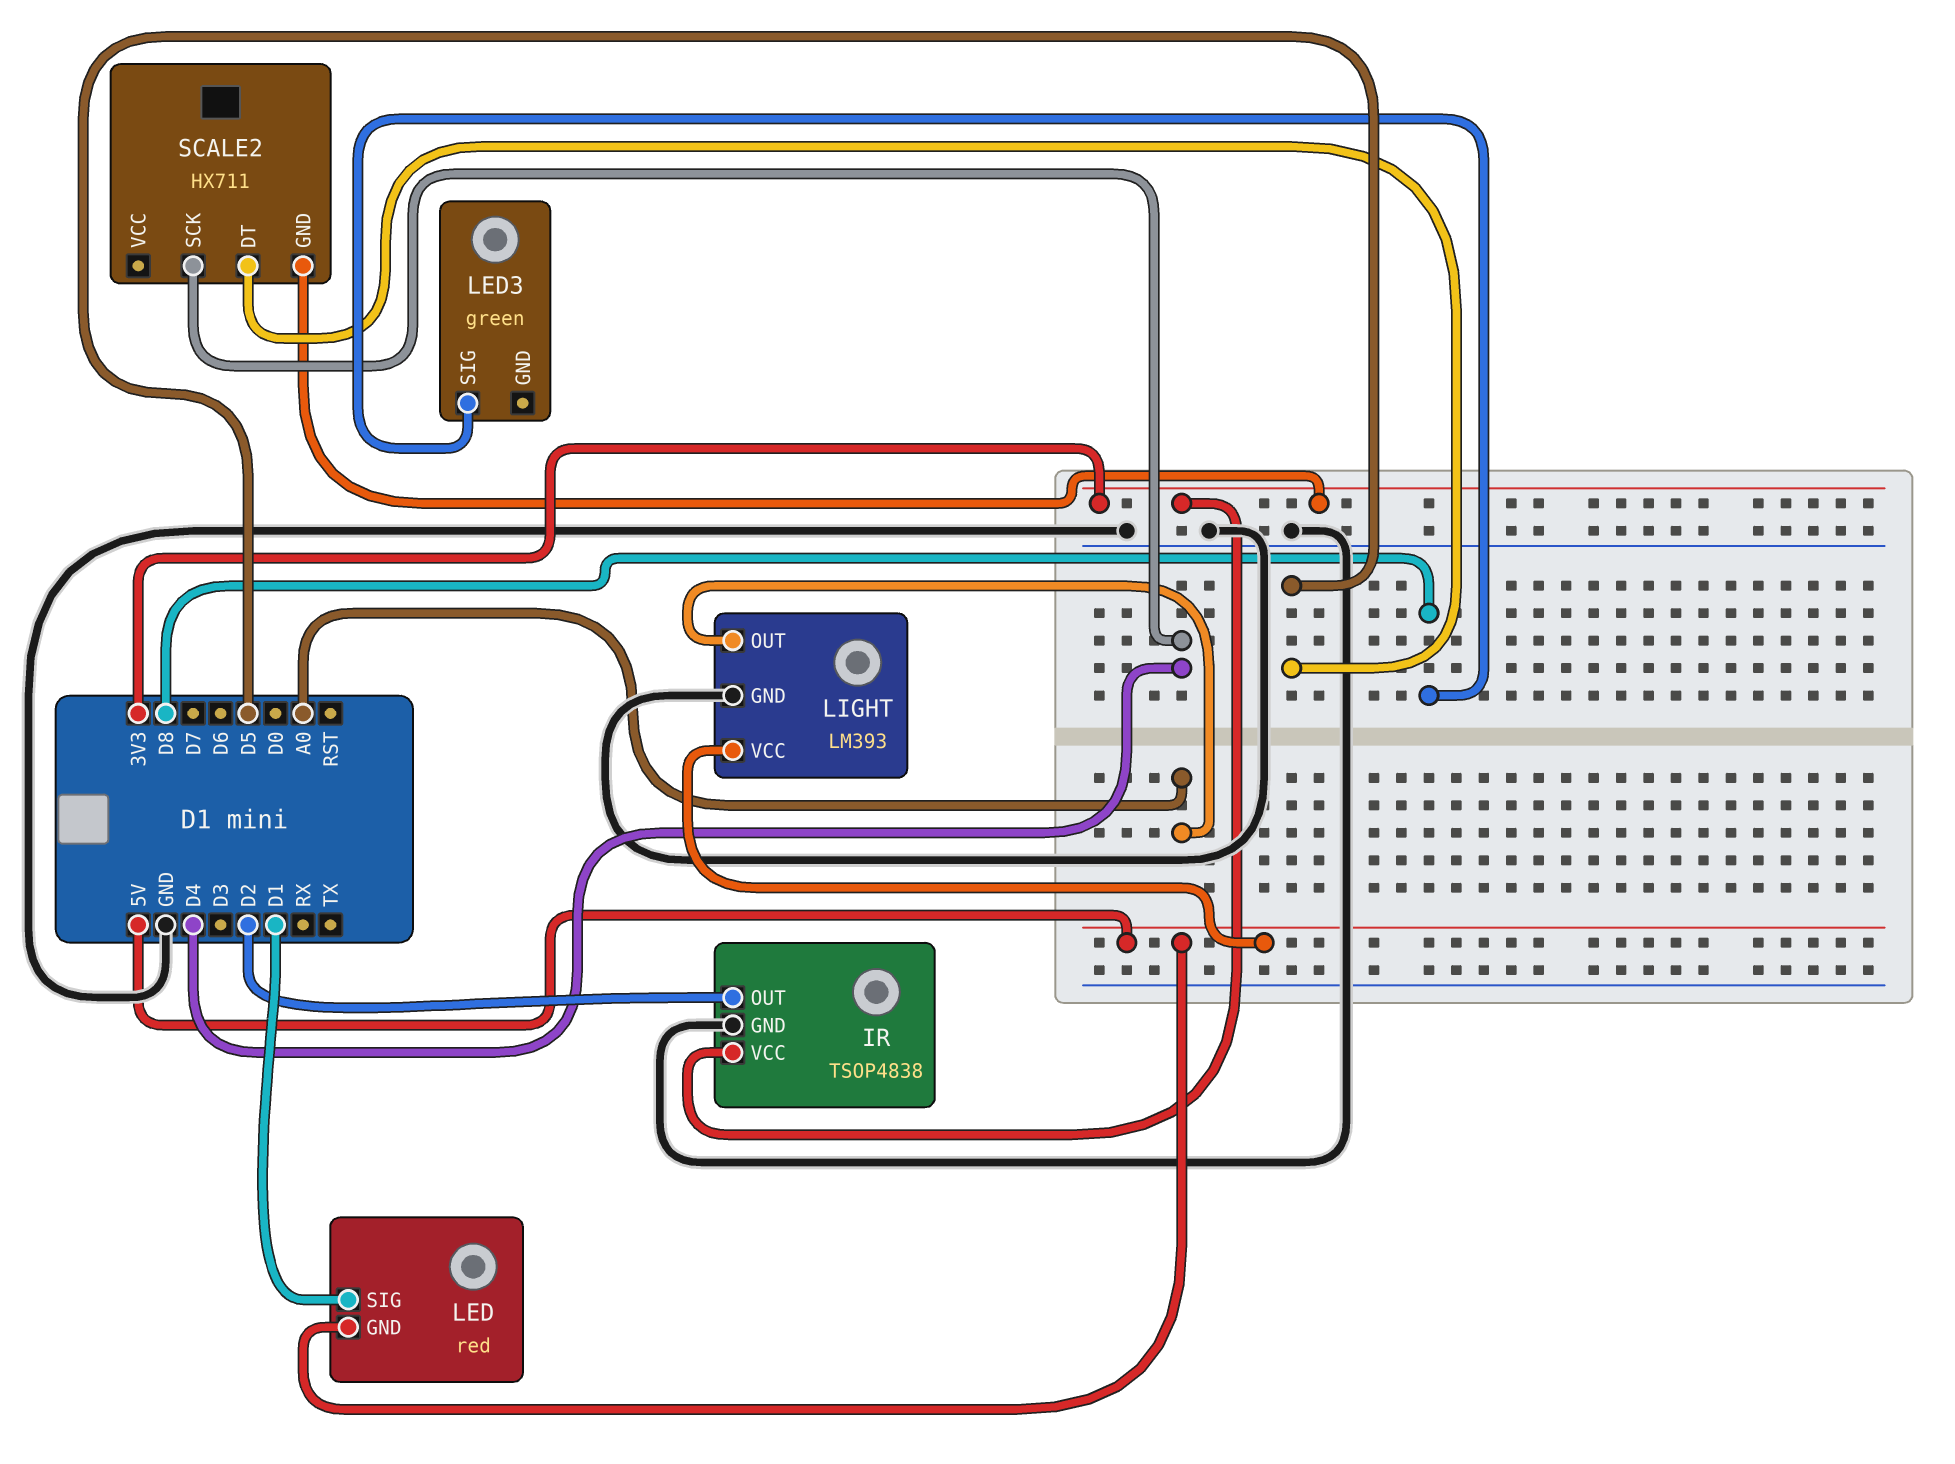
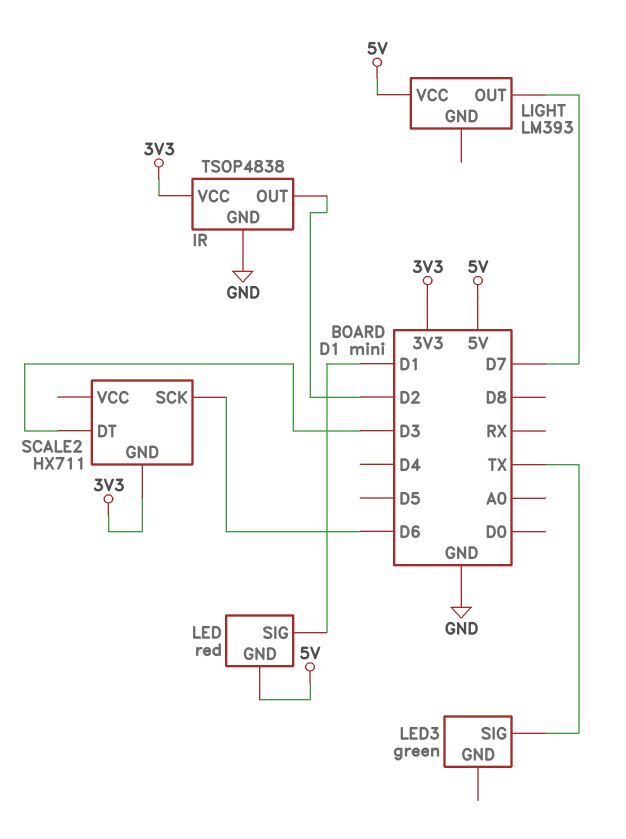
LED3 pin SIG: D8 -> TX
LIGHT pin GND: GND -> none
LIGHT pin OUT: A0 -> D7
SCALE2 pin DT: D5 -> D3
SCALE2 pin SCK: D4 -> D6

